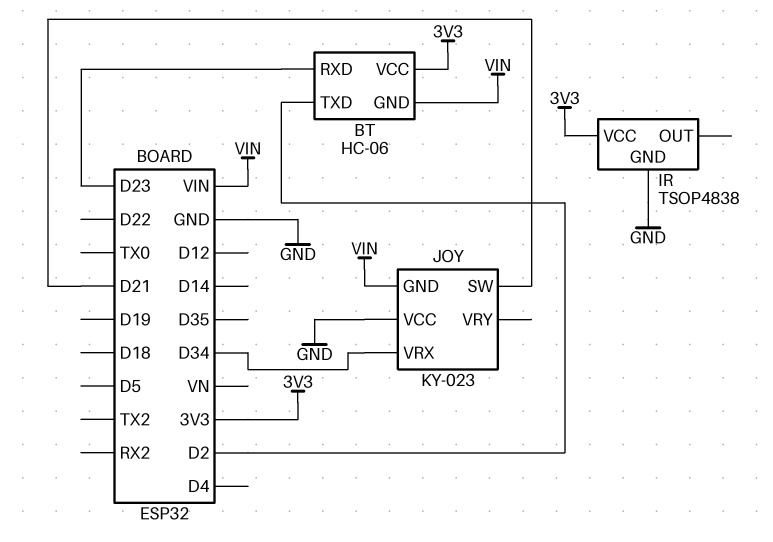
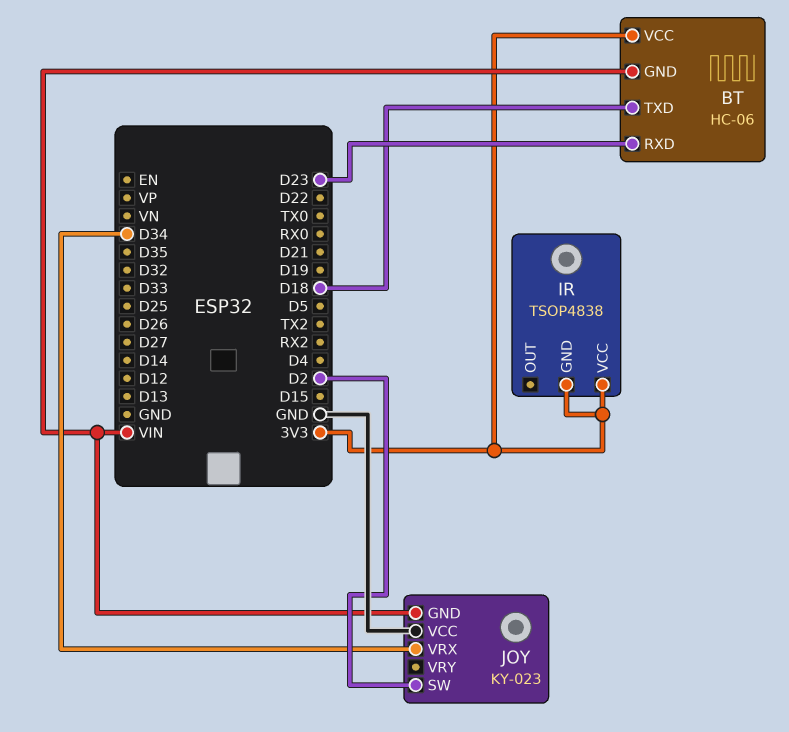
BT pin TXD: D2 -> D18
IR pin GND: GND -> 3V3
JOY pin SW: D21 -> D2

